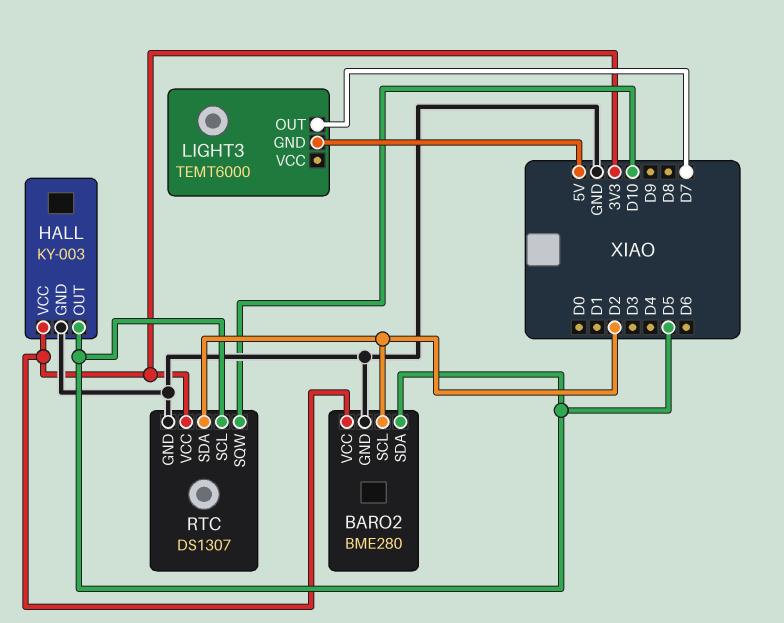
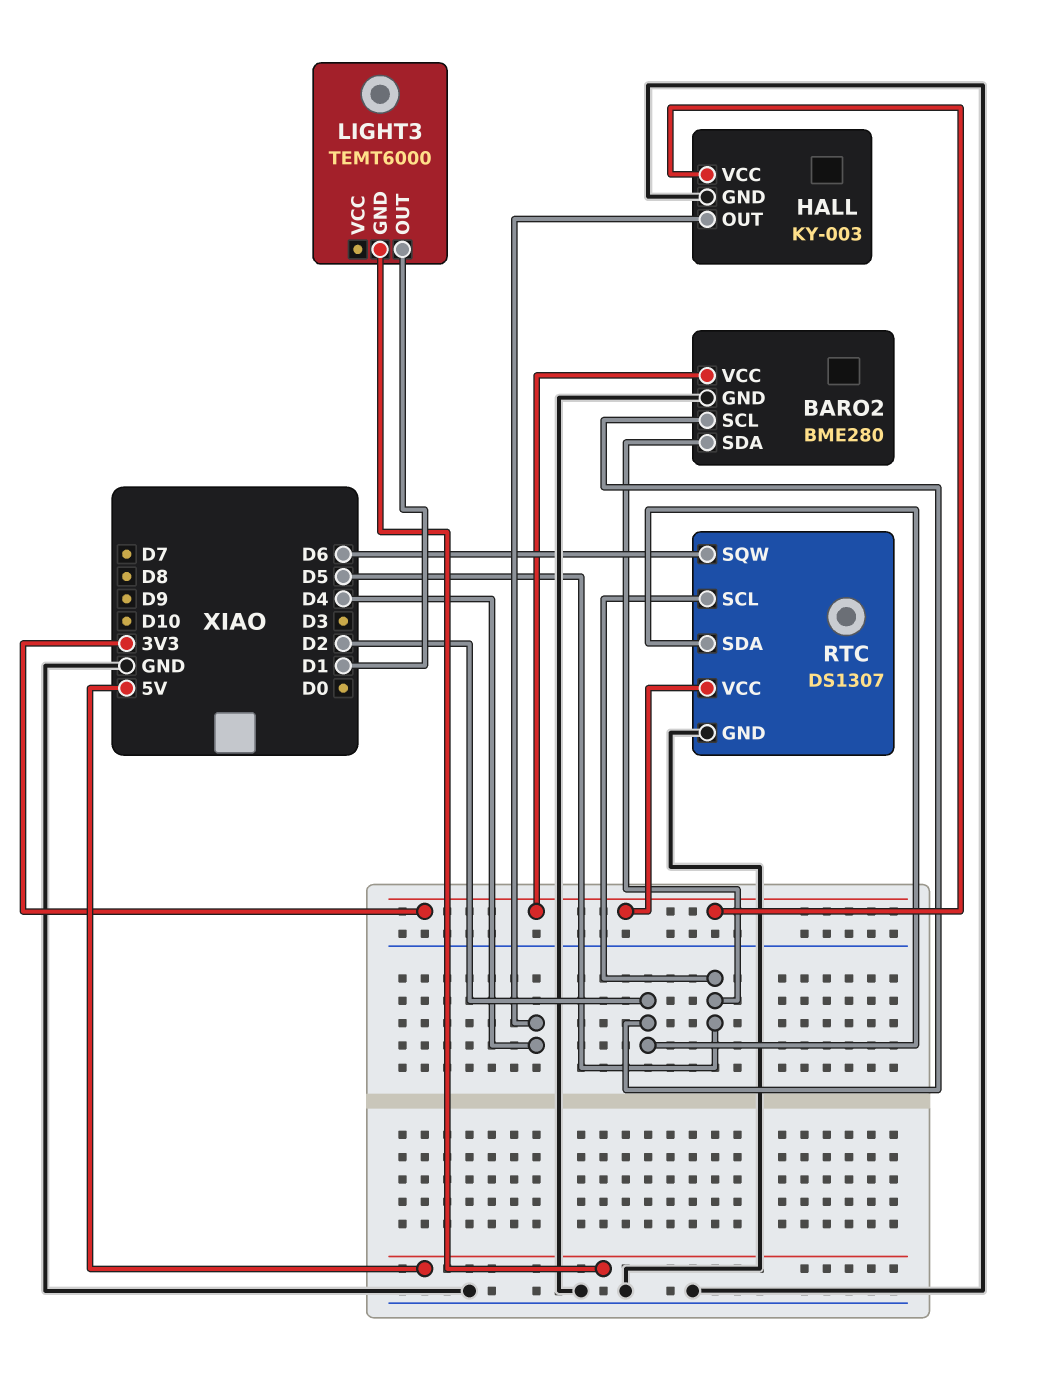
HALL pin OUT: D5 -> D4
LIGHT3 pin OUT: D7 -> D1
RTC pin SQW: D10 -> D6

